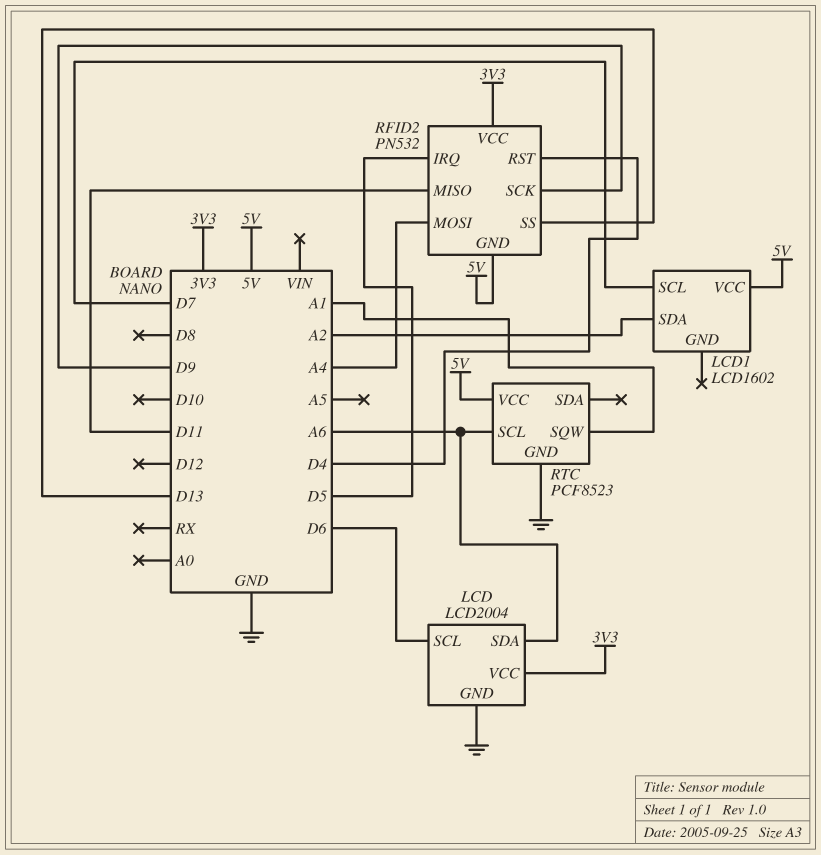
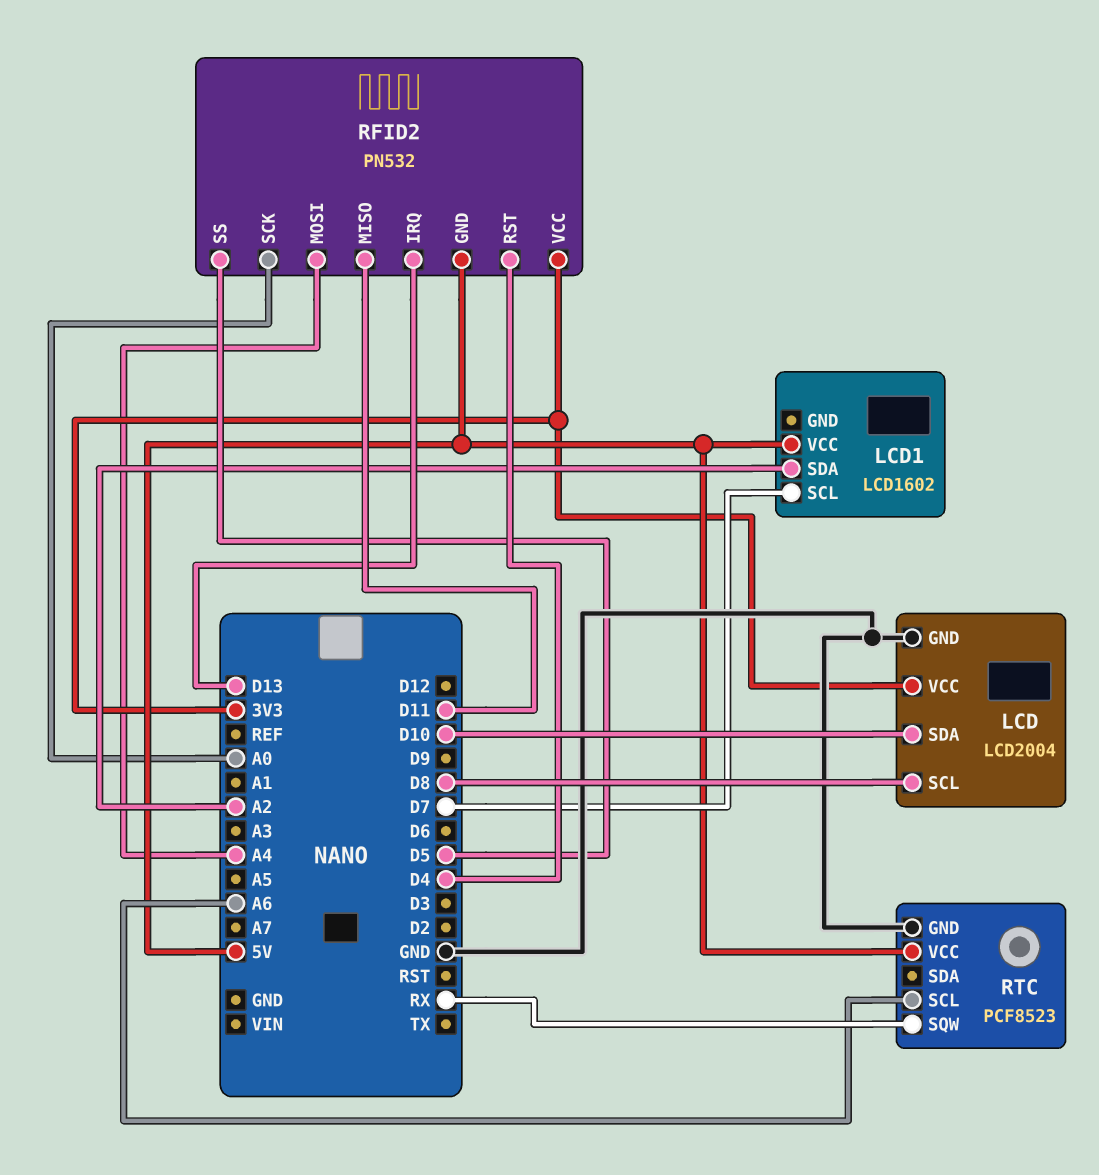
LCD pin SCL: D6 -> D8
LCD pin SDA: A6 -> D10
RFID2 pin IRQ: D5 -> D13
RFID2 pin SCK: D9 -> A0
RFID2 pin SS: D13 -> D5
RTC pin SQW: A1 -> RX

